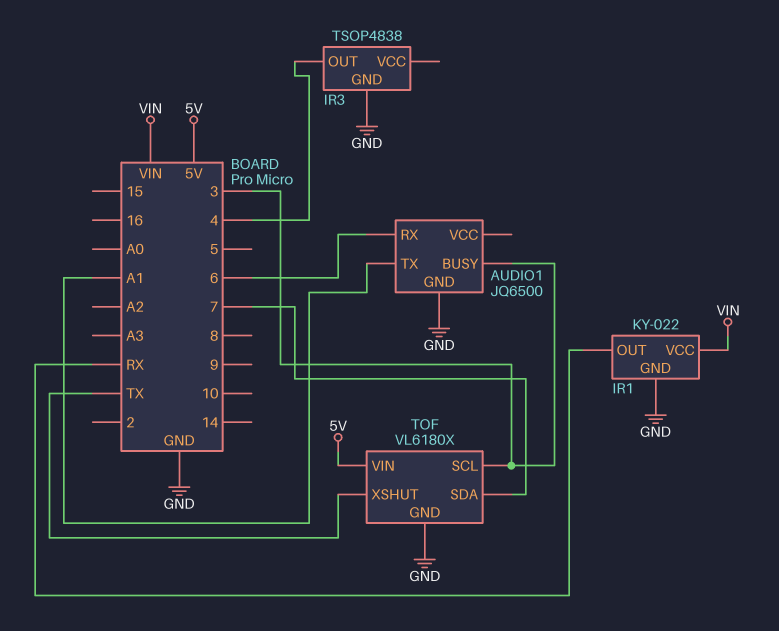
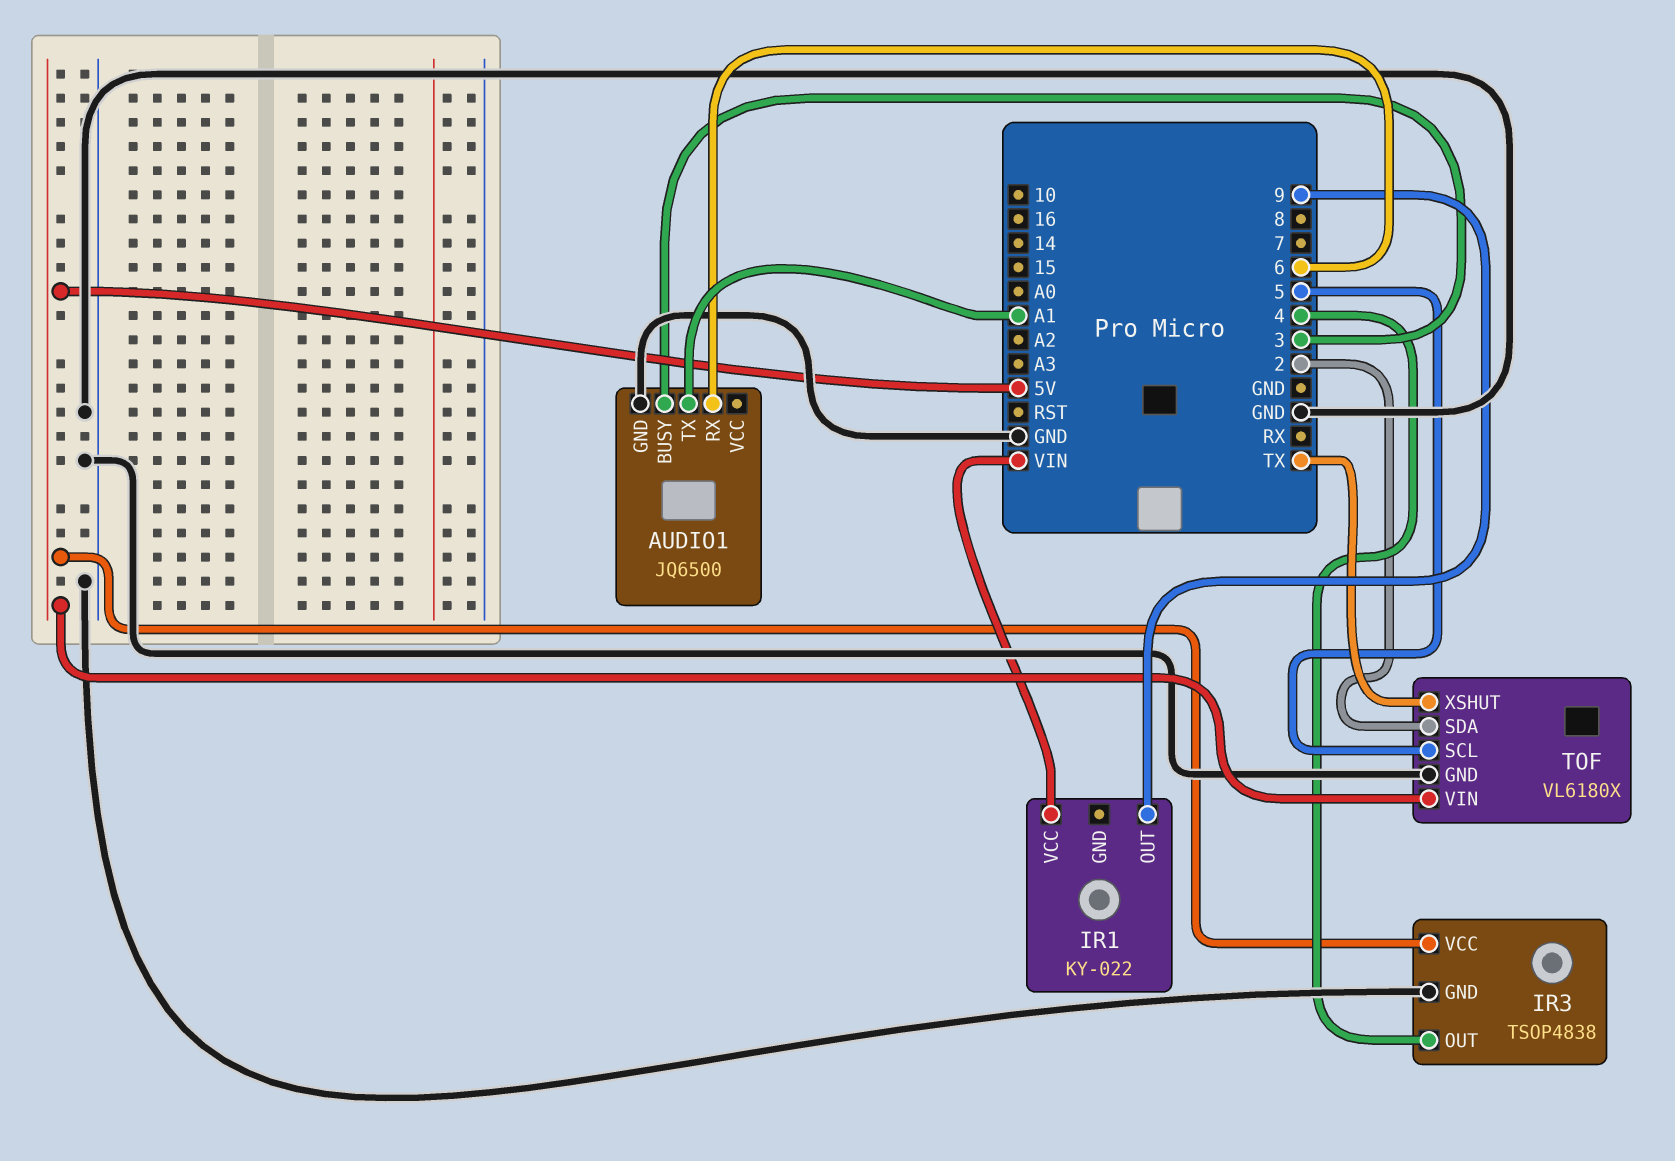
IR1 pin GND: GND -> none
IR1 pin OUT: RX -> 9
IR3 pin VCC: none -> 5V
TOF pin SCL: 3 -> 5
TOF pin SDA: 7 -> 2

